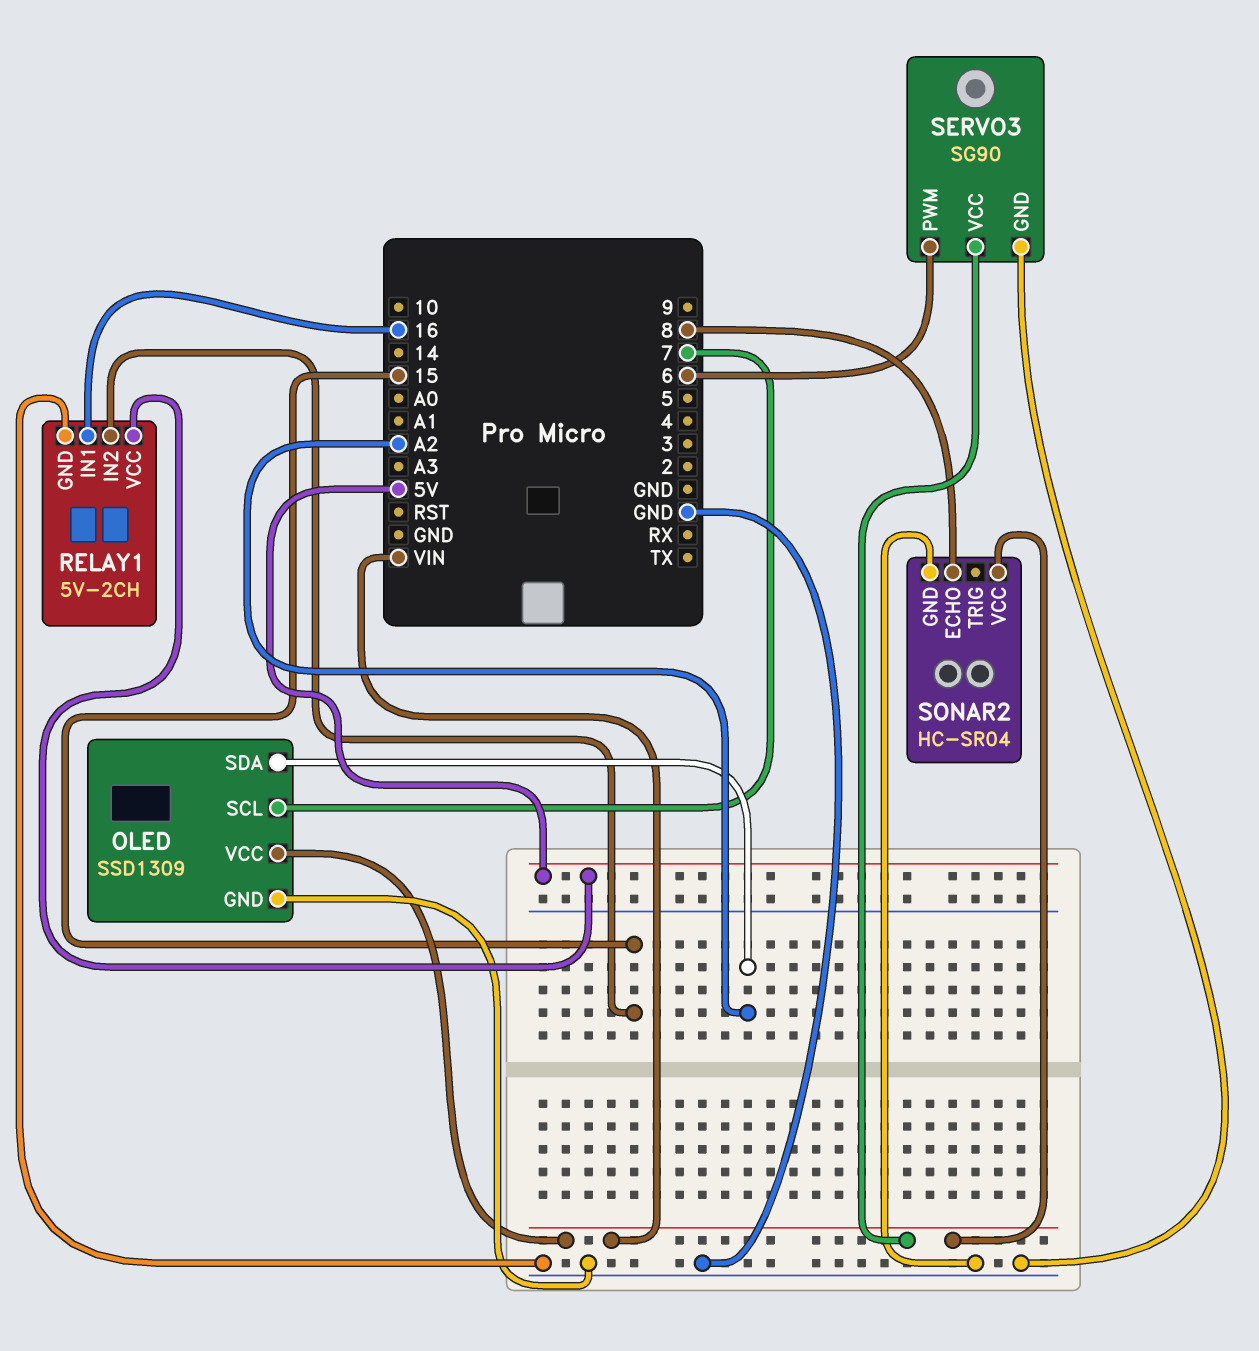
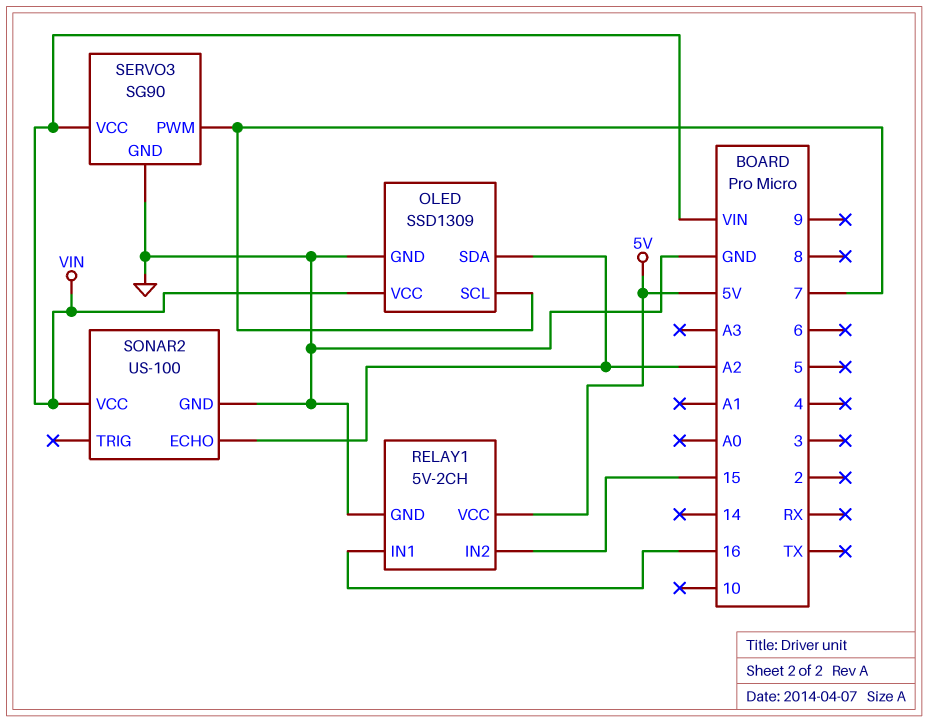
SERVO3 pin PWM: 6 -> 7
SONAR2: HC-SR04 -> US-100
SONAR2 pin ECHO: 8 -> A2

